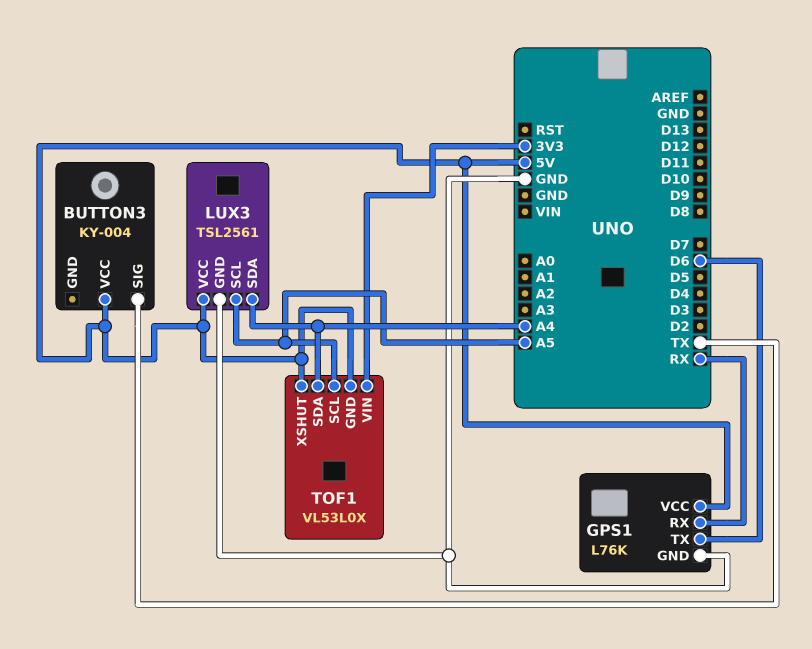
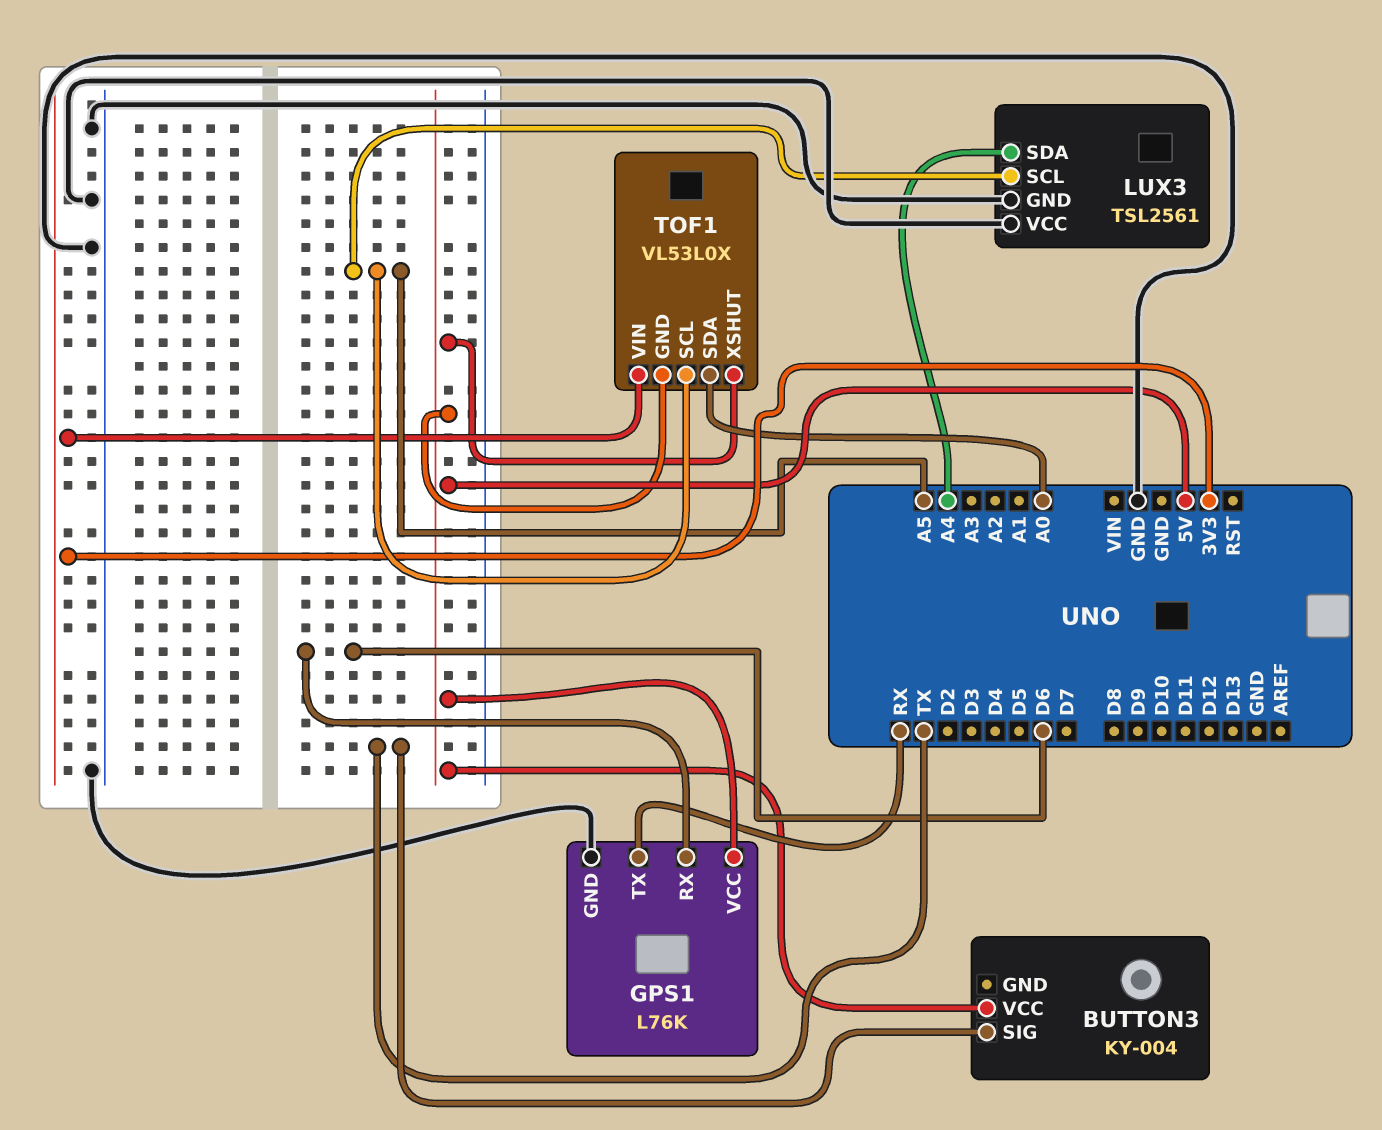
GPS1 pin RX: RX -> D6
GPS1 pin TX: D6 -> RX
LUX3 pin VCC: 5V -> GND
TOF1 pin SDA: A4 -> A0

